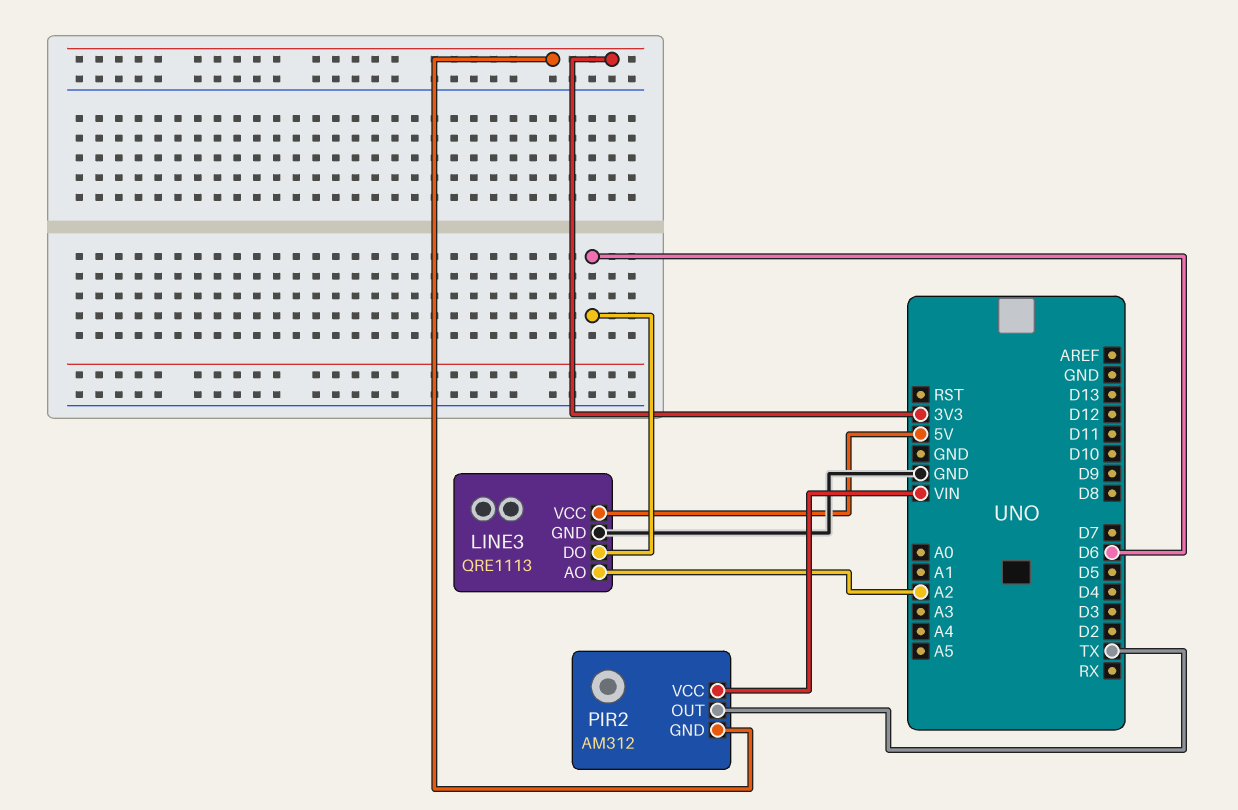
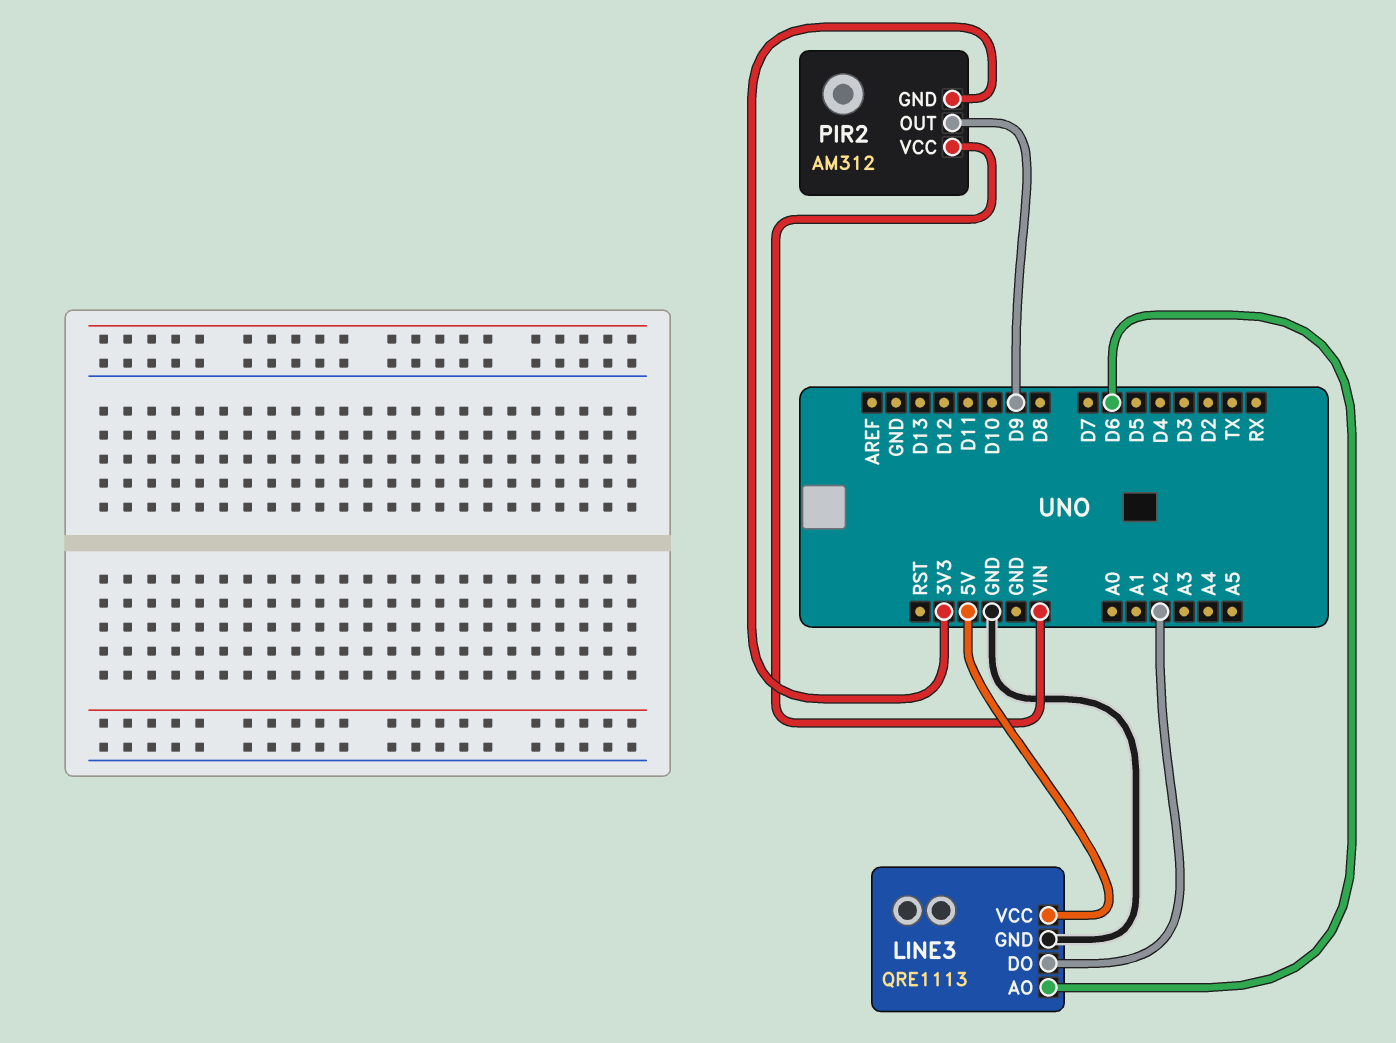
LINE3 pin AO: A2 -> D6
LINE3 pin DO: D6 -> A2
PIR2 pin OUT: TX -> D9

